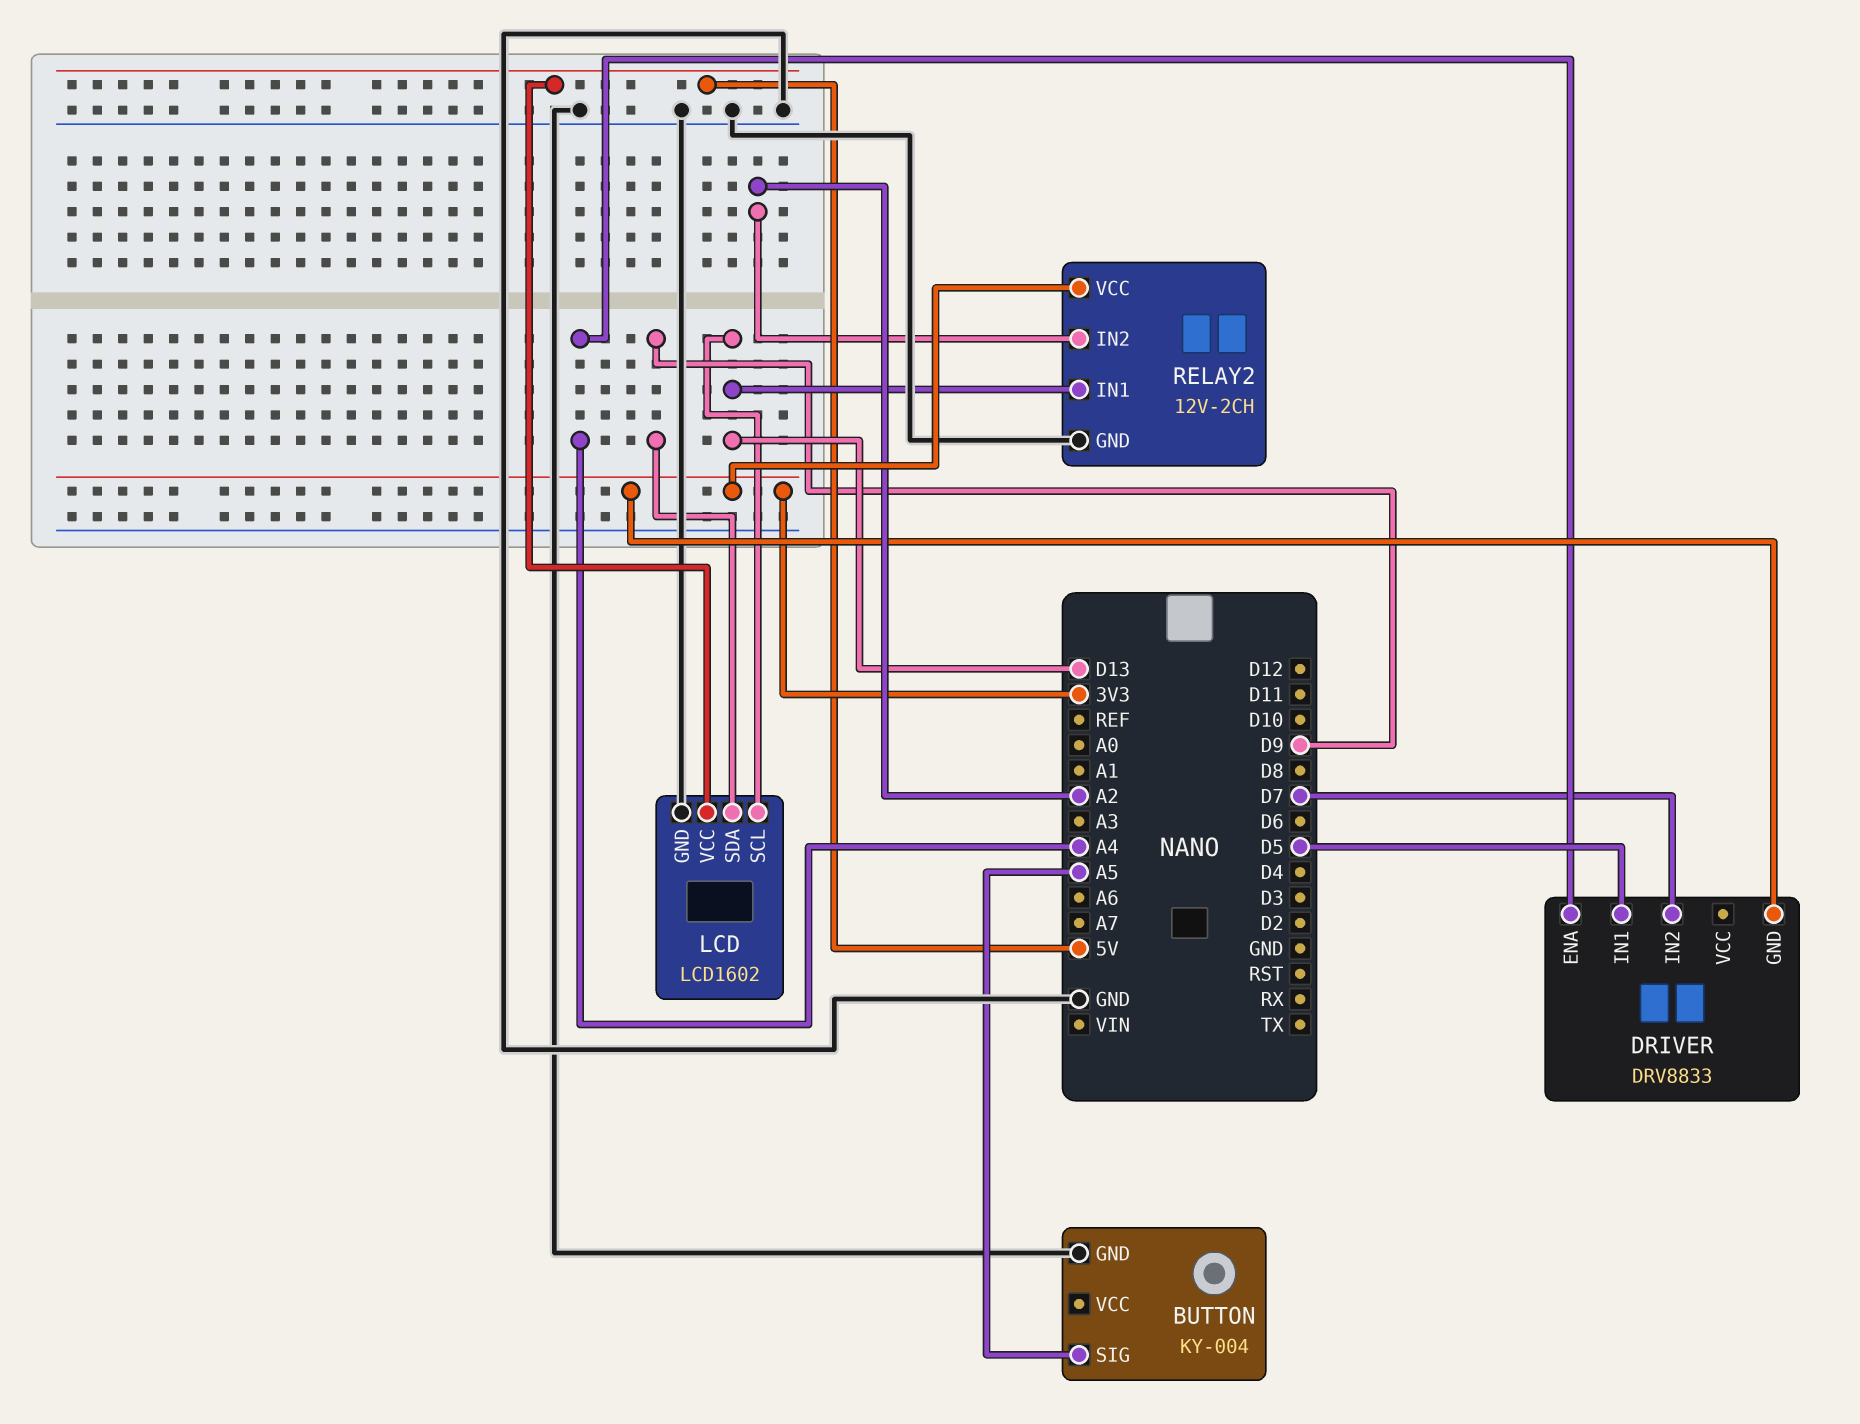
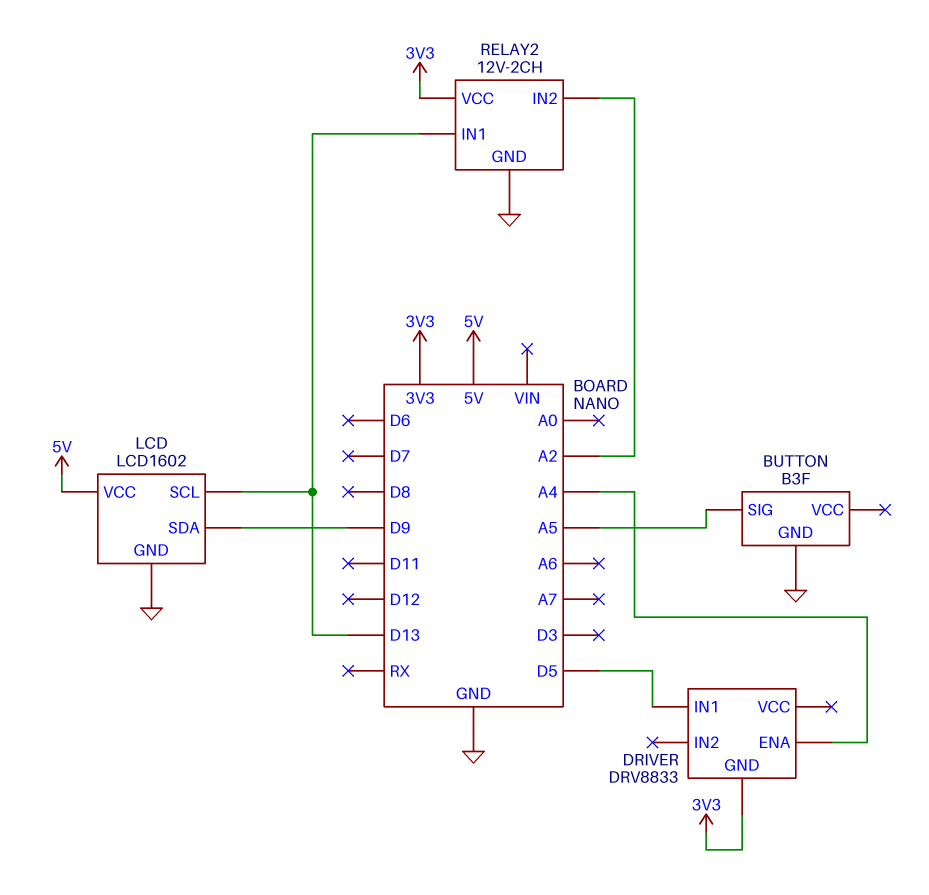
BUTTON: KY-004 -> B3F
DRIVER pin IN2: D7 -> none

